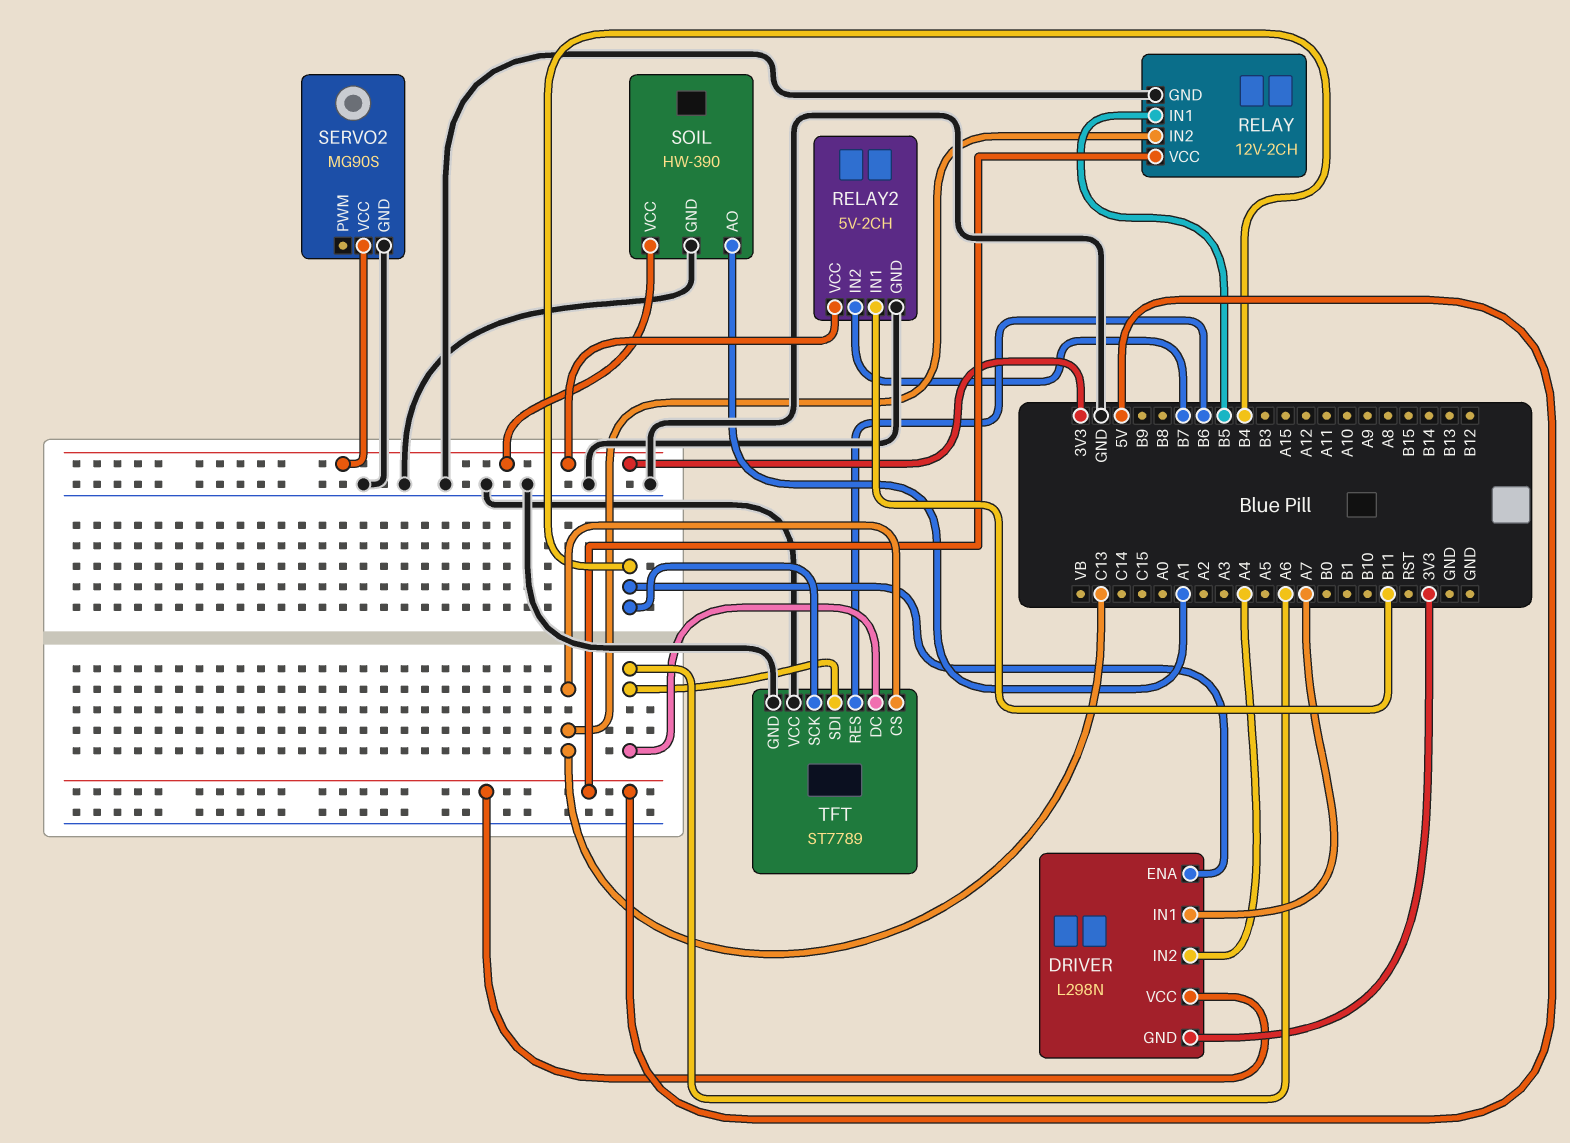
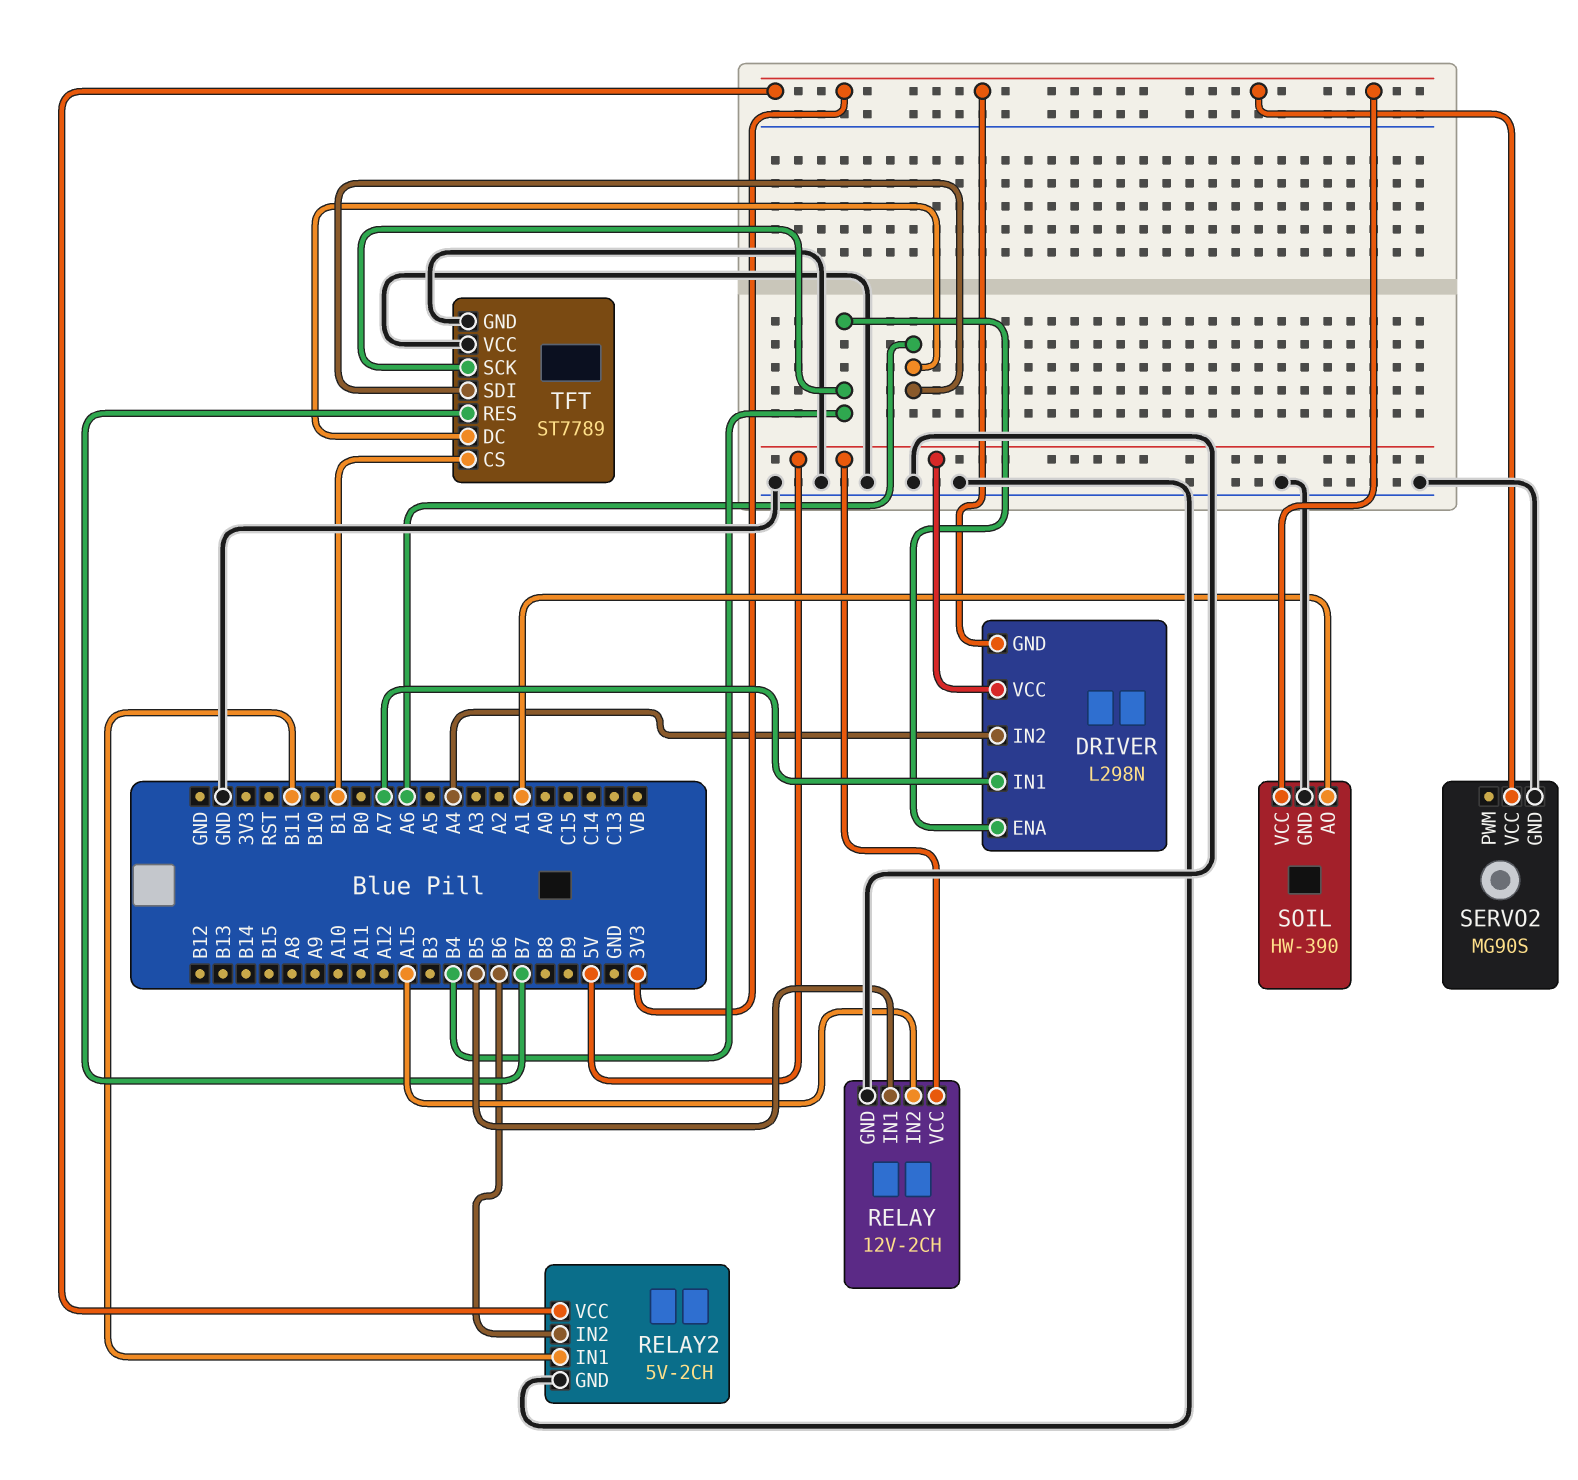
RELAY pin IN2: C13 -> A15
RELAY2 pin IN2: B7 -> B6
TFT pin CS: C13 -> B1
TFT pin RES: B6 -> B7

